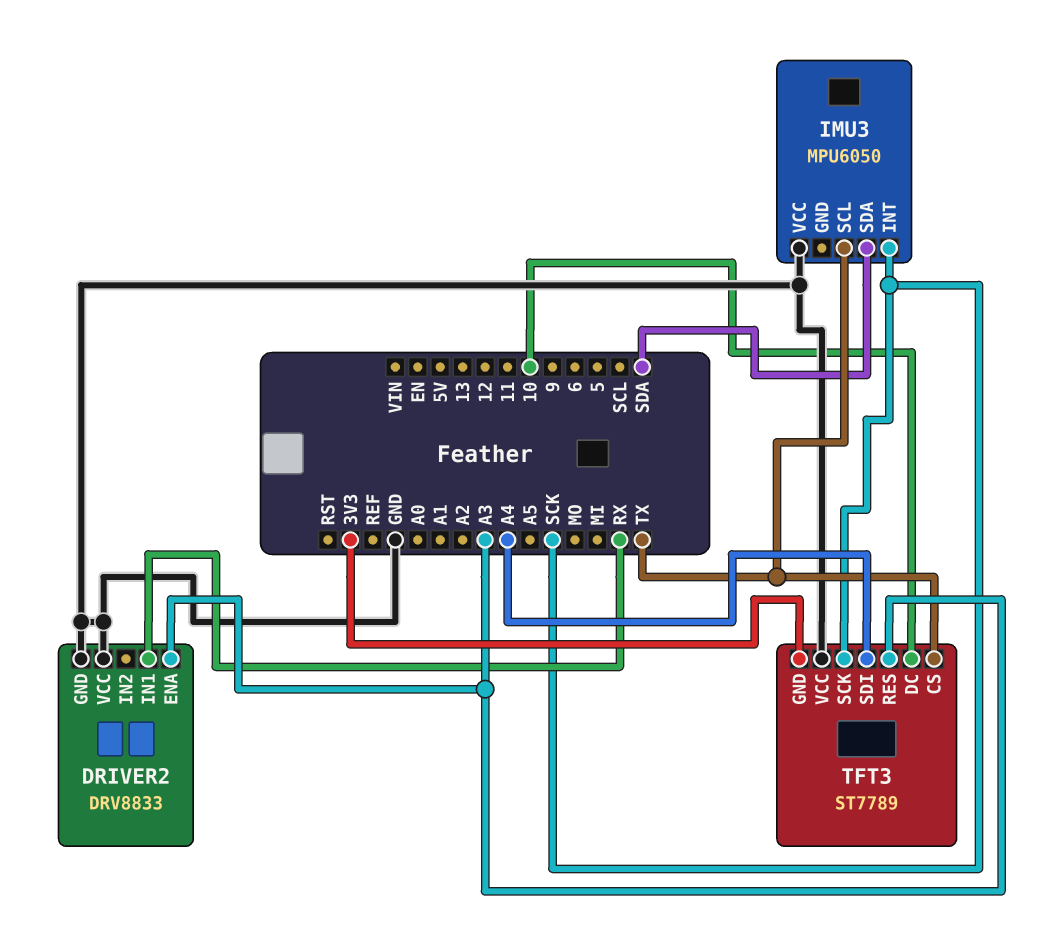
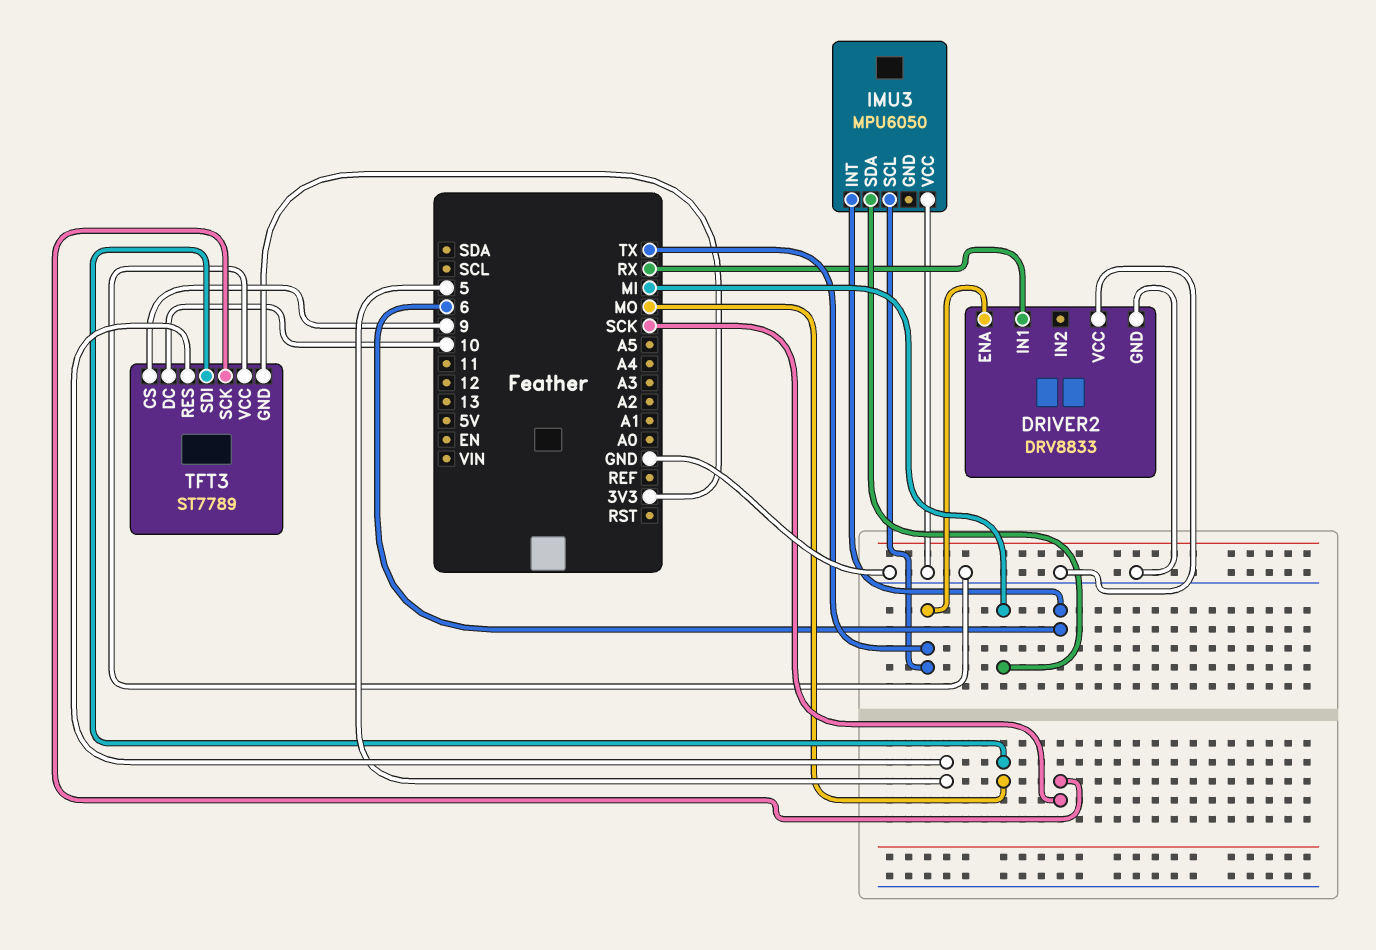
DRIVER2 pin ENA: A3 -> TX
IMU3 pin INT: SCK -> 6
IMU3 pin SDA: SDA -> MI
TFT3 pin CS: TX -> 9
TFT3 pin RES: A3 -> 5
TFT3 pin SDI: A4 -> MO

